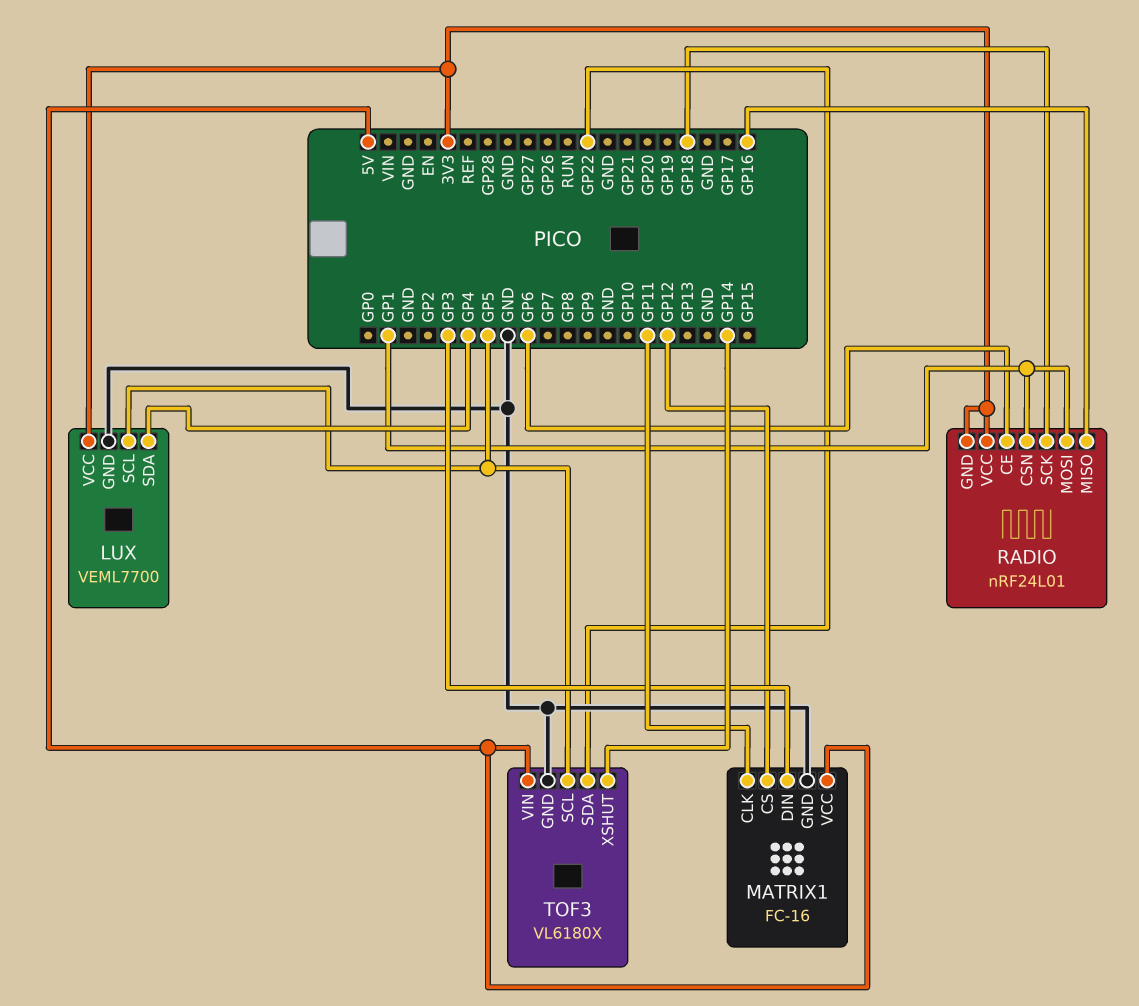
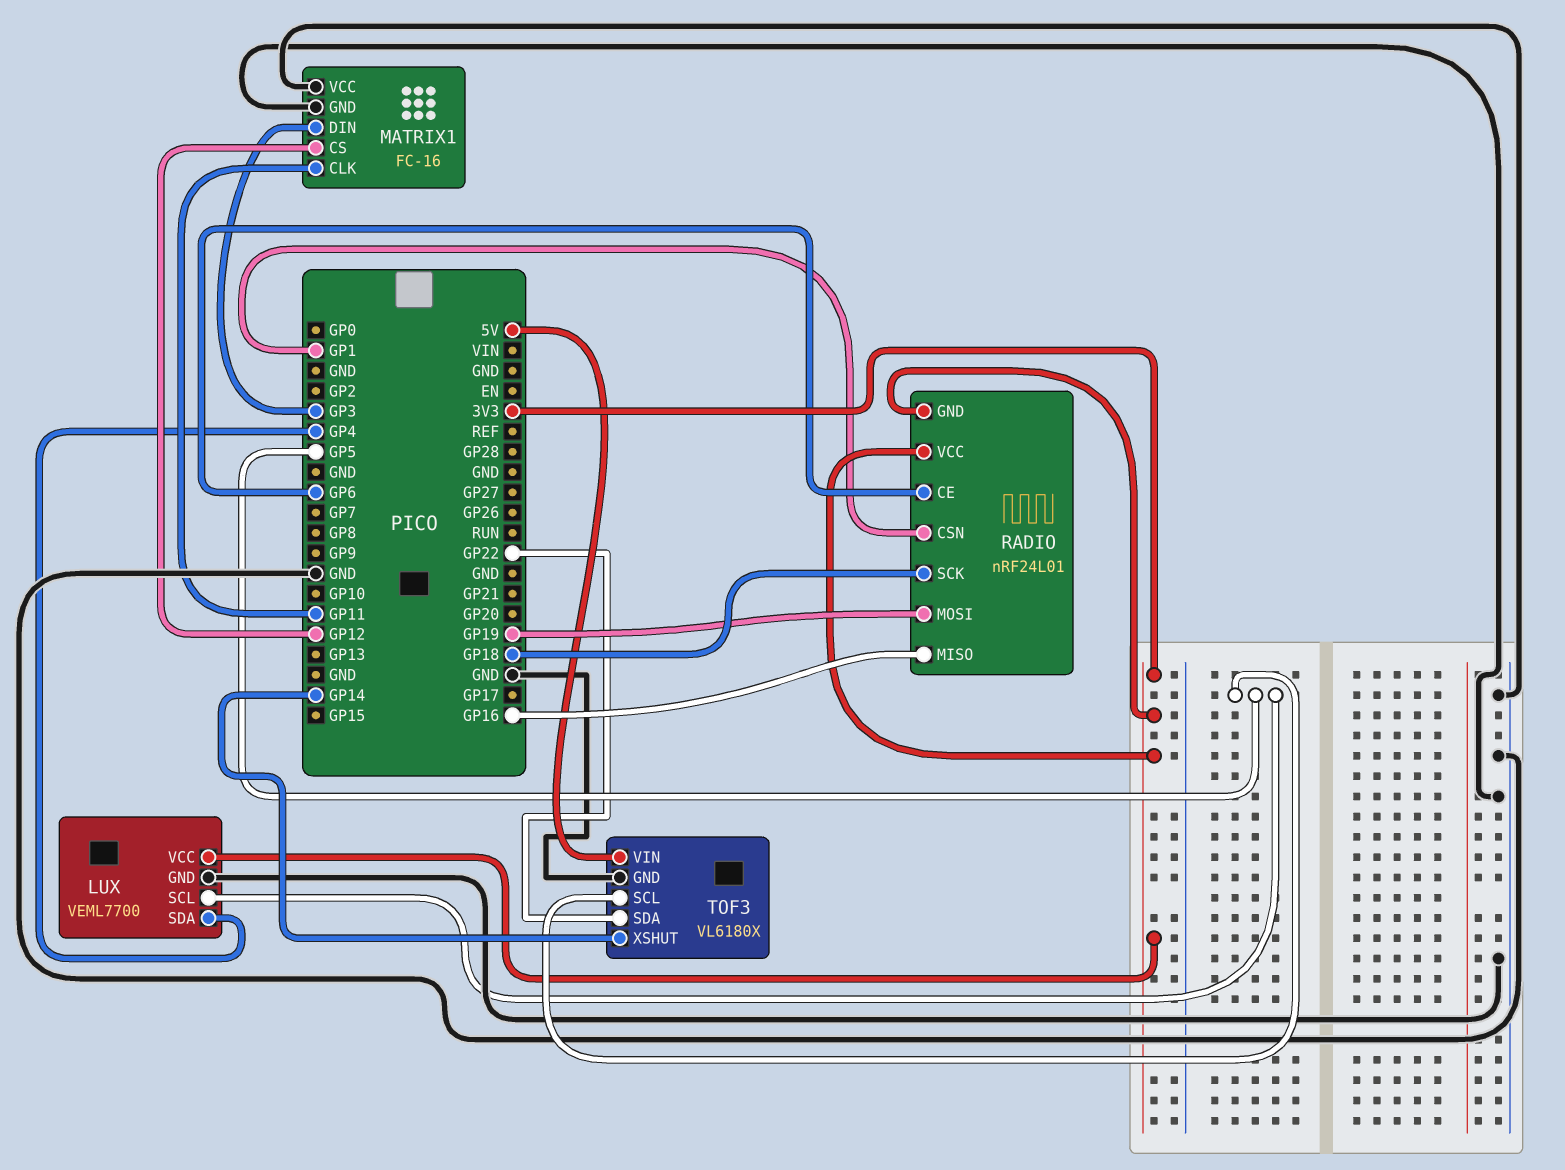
MATRIX1 pin VCC: 5V -> GND
RADIO pin MOSI: GP1 -> GP19

